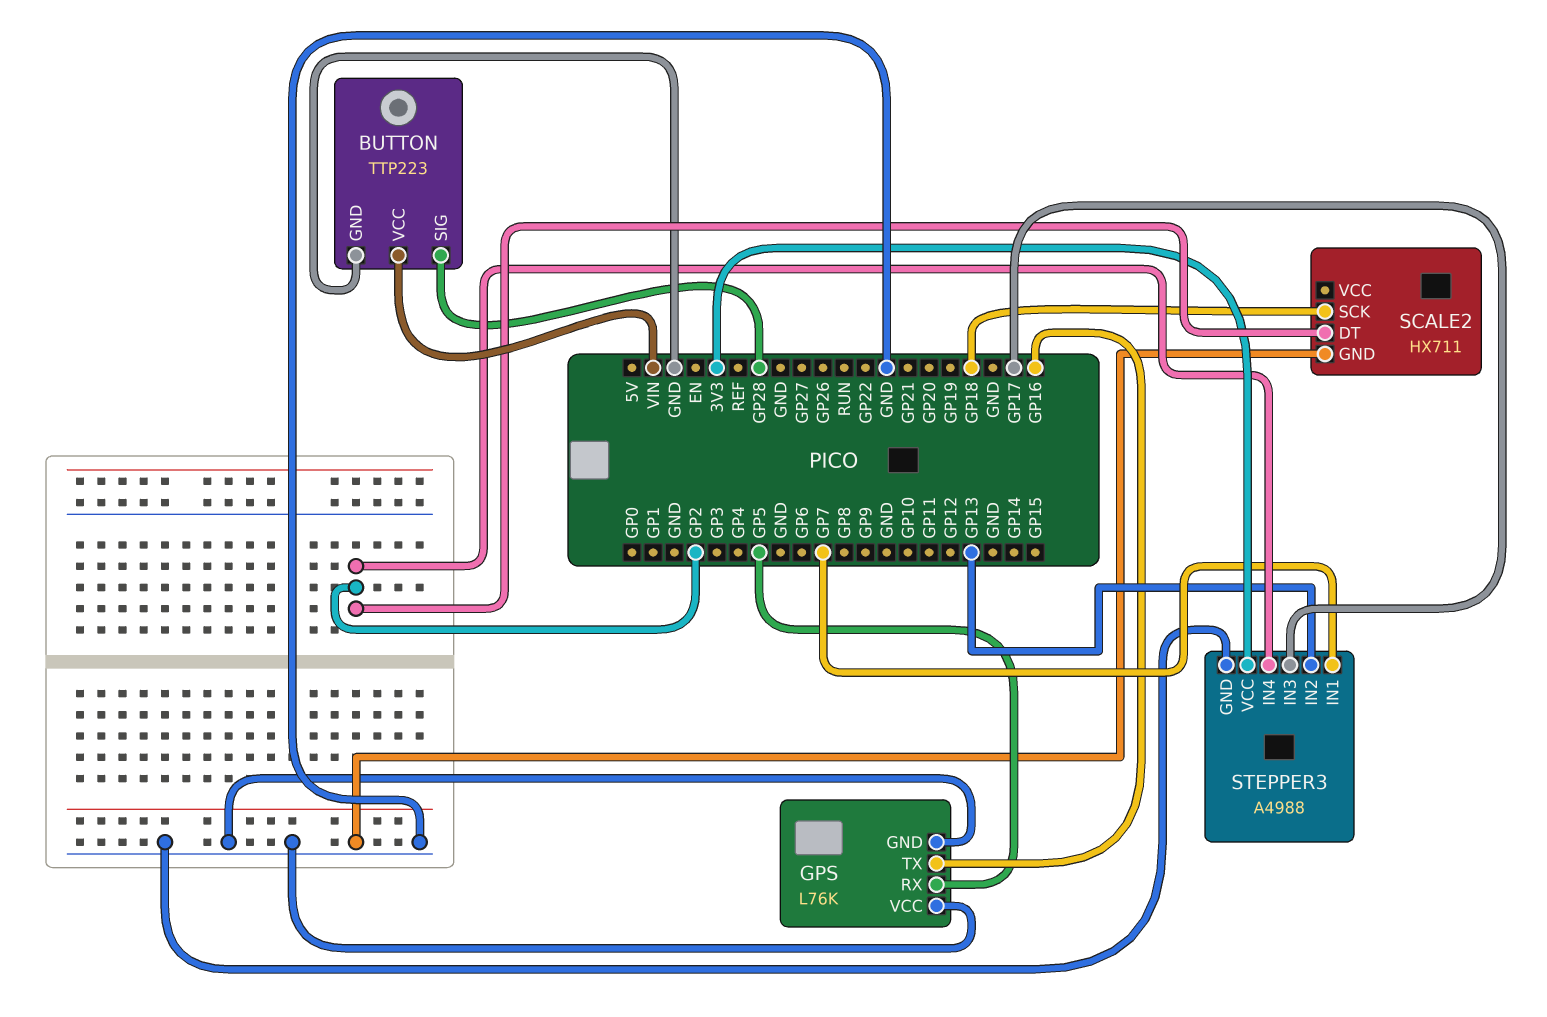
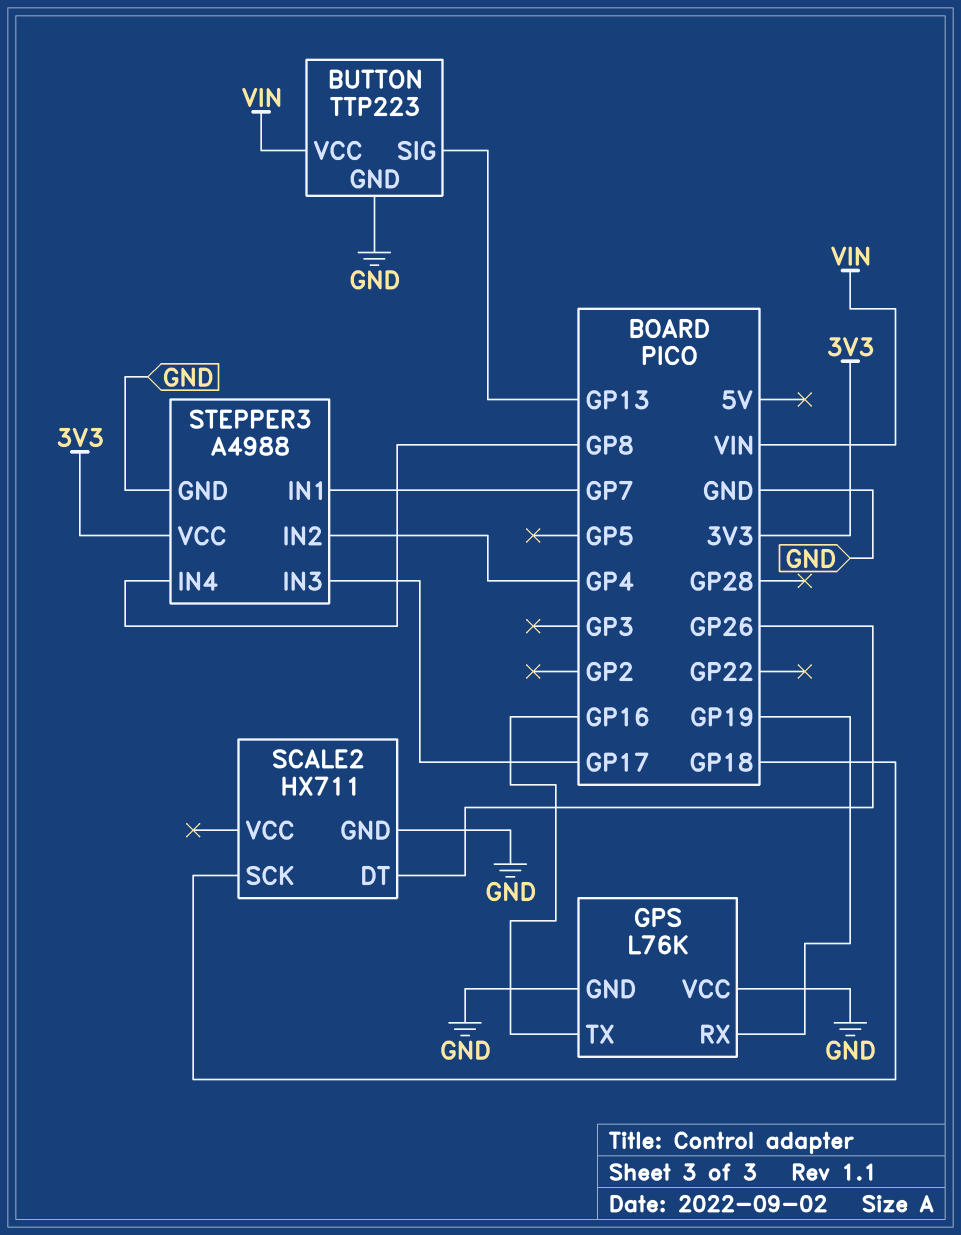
BUTTON pin SIG: GP28 -> GP13
GPS pin RX: GP5 -> GP19
SCALE2 pin DT: GP2 -> GP26
STEPPER3 pin IN2: GP13 -> GP4
STEPPER3 pin IN4: GP2 -> GP8

